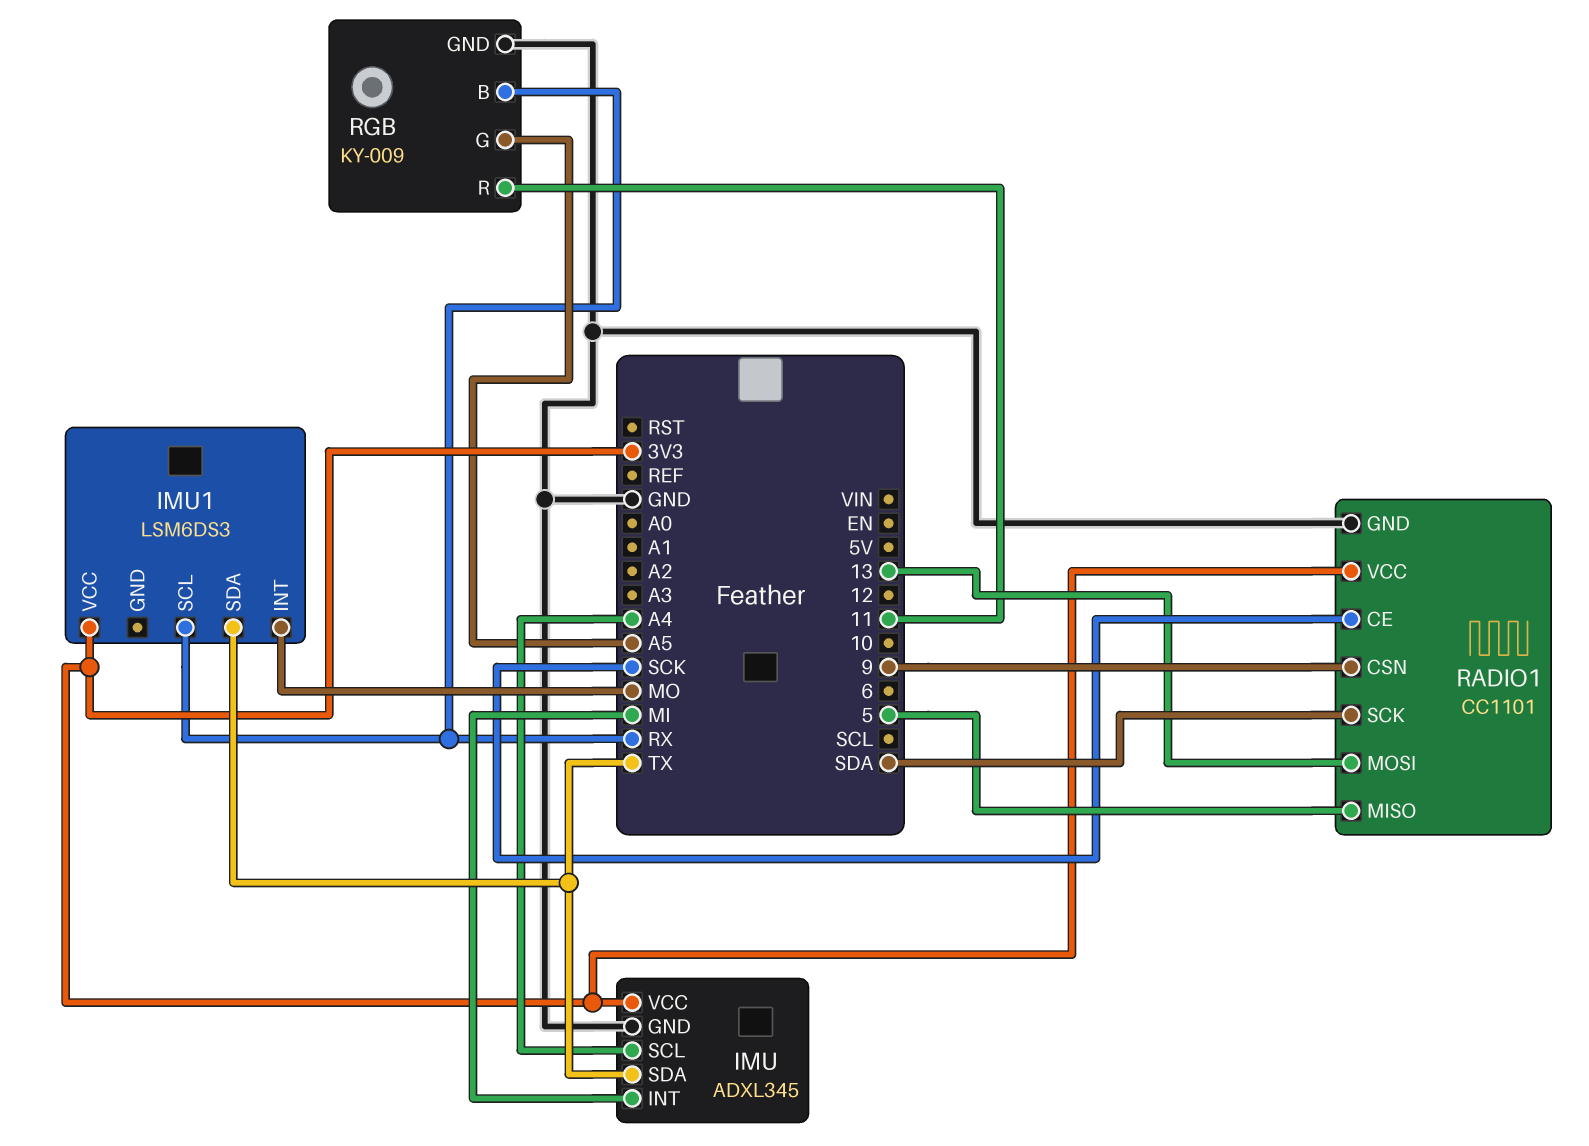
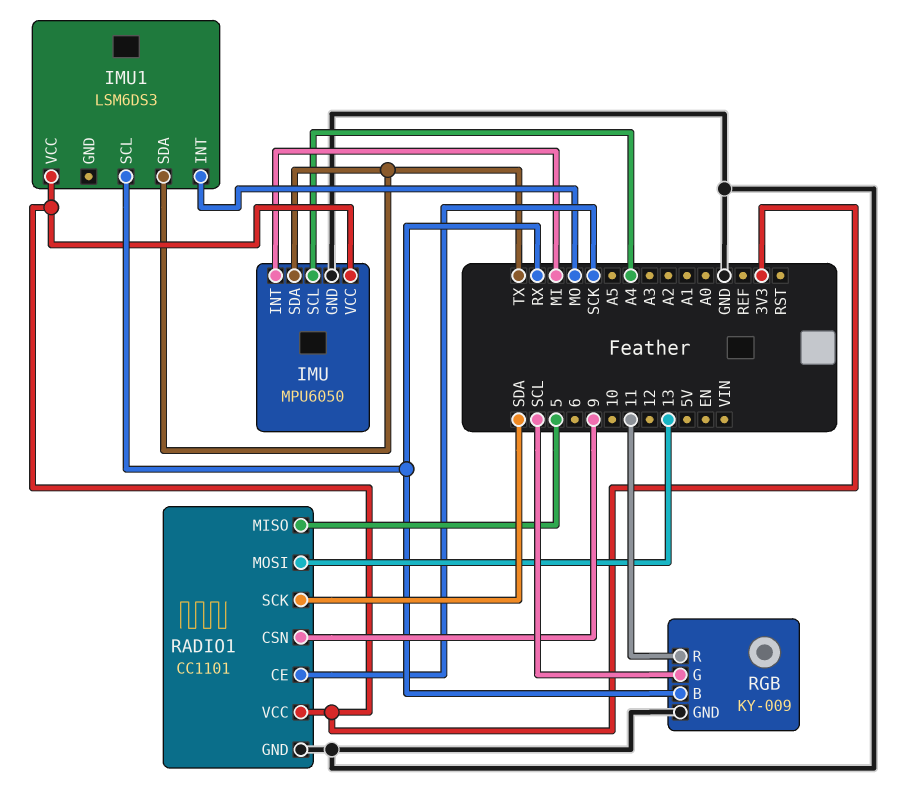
IMU: ADXL345 -> MPU6050
RGB pin G: A5 -> SCL

